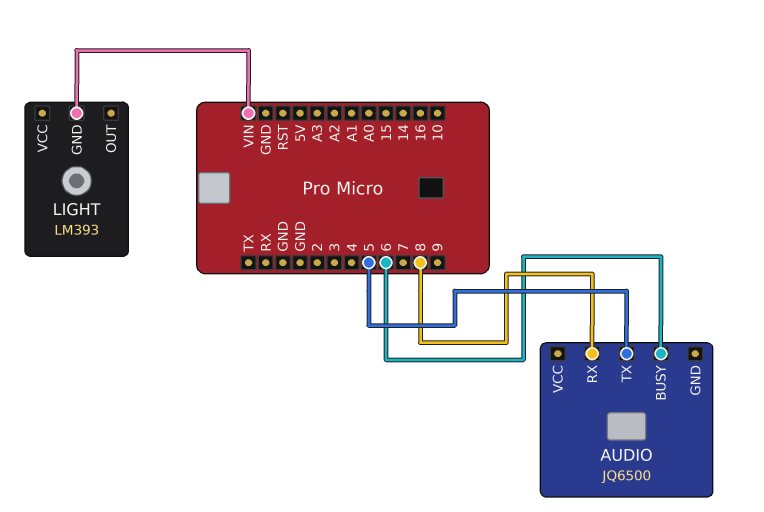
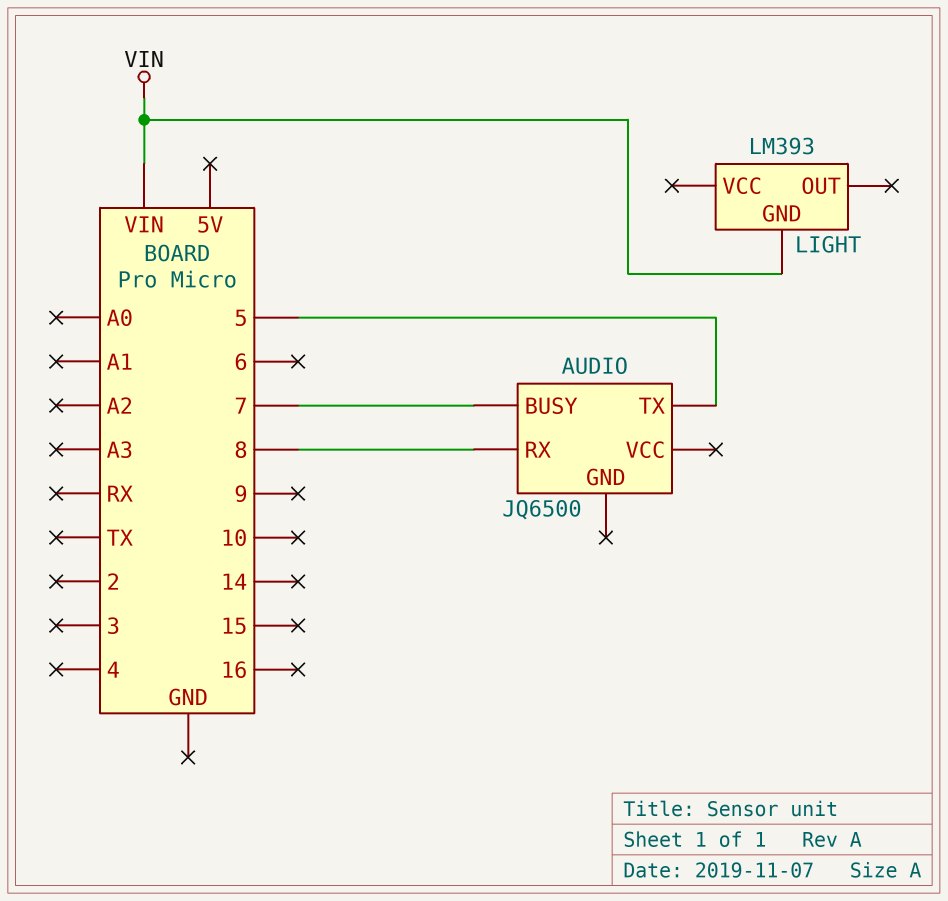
AUDIO pin BUSY: 6 -> 7

